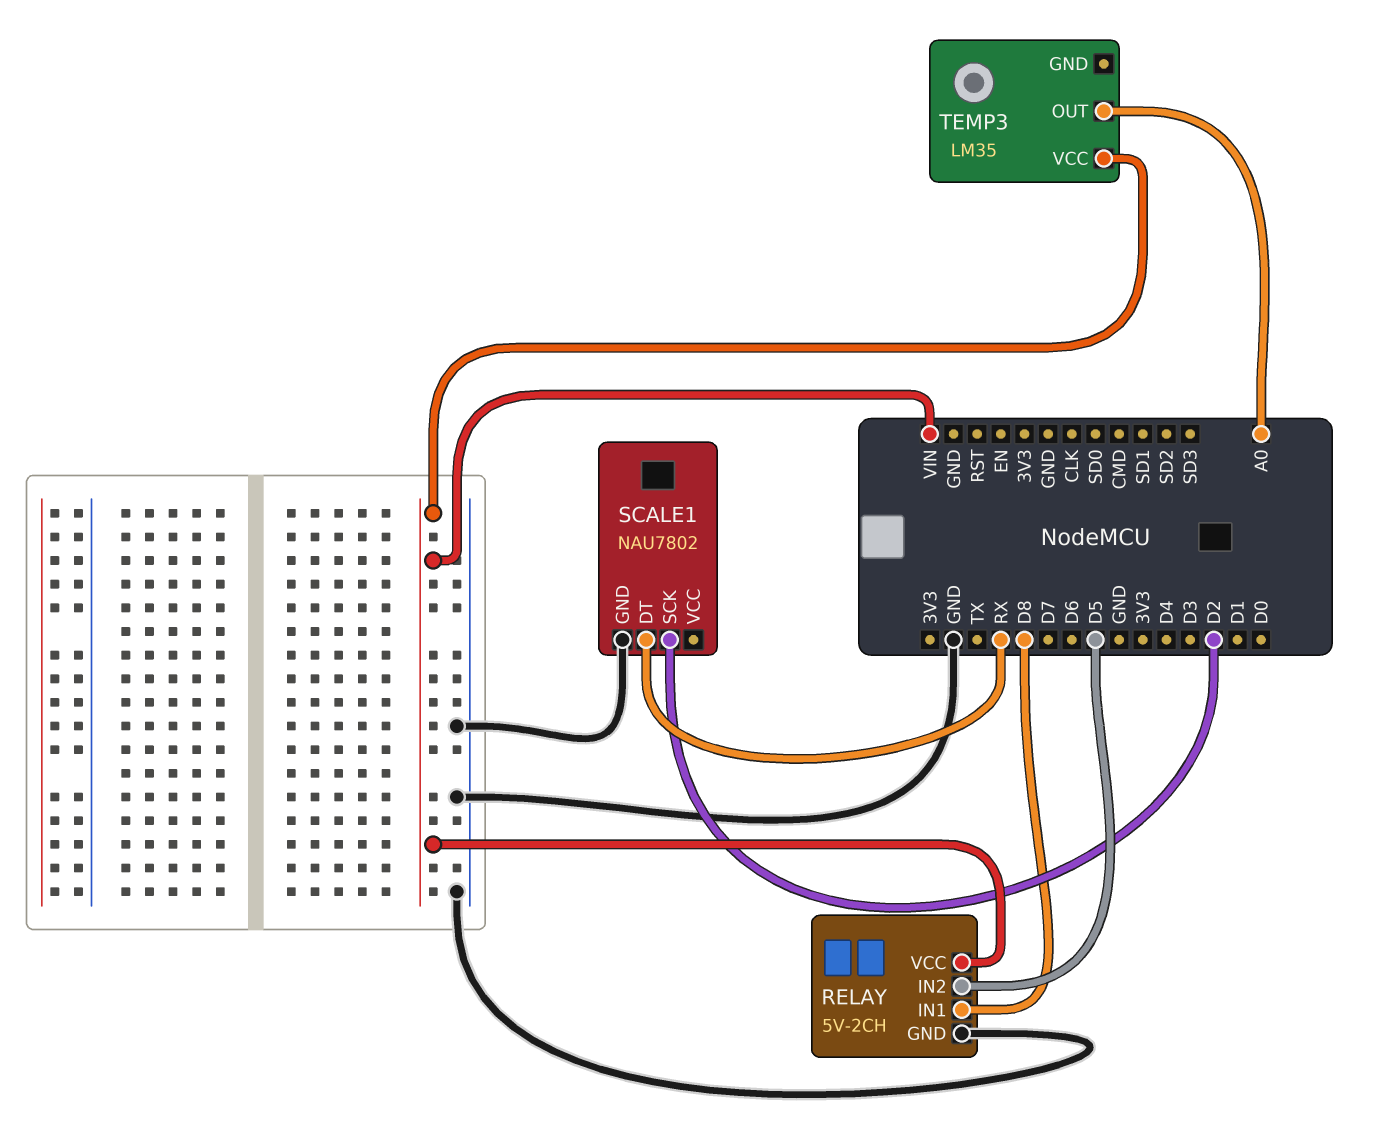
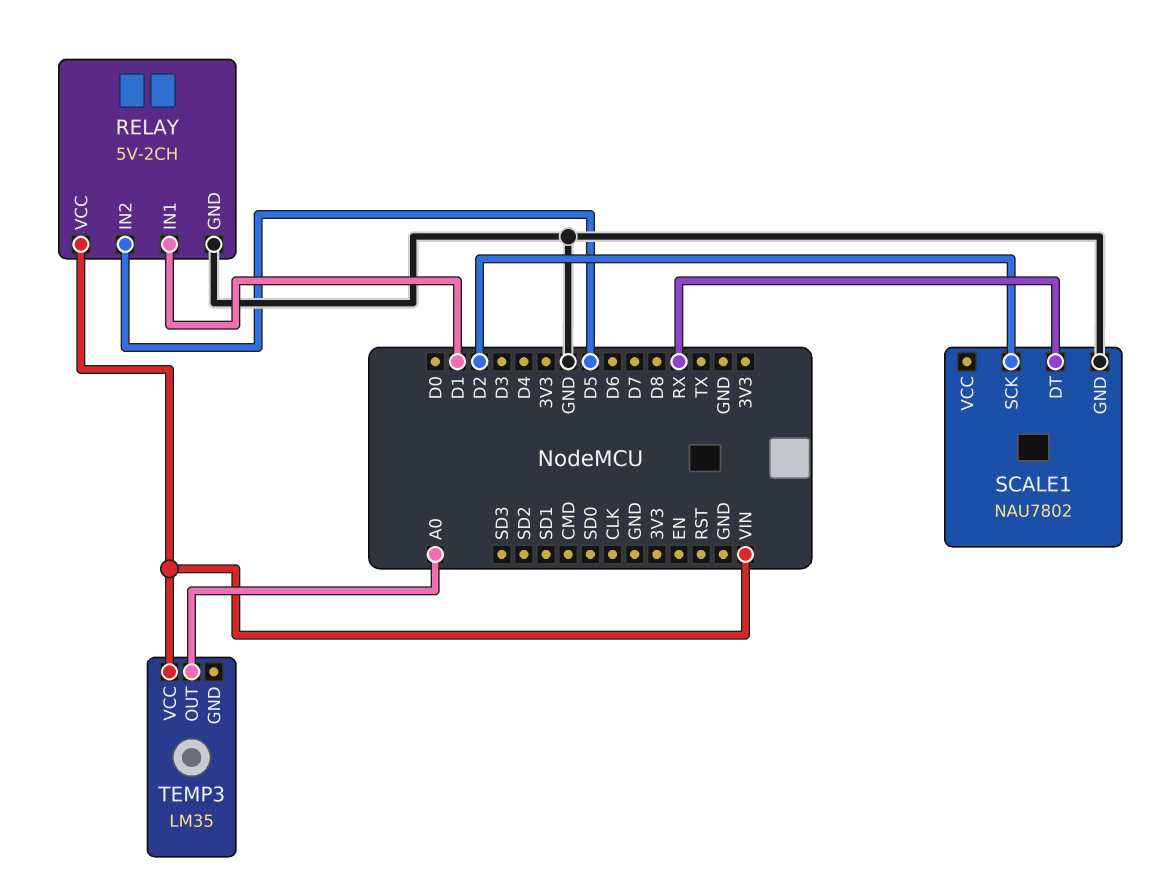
RELAY pin IN1: D8 -> D1

